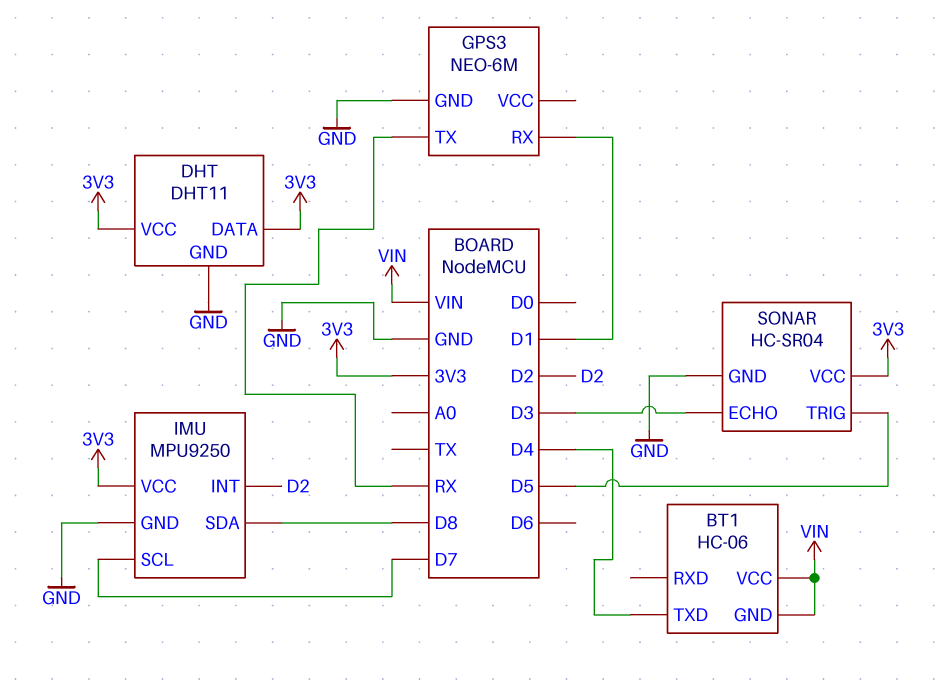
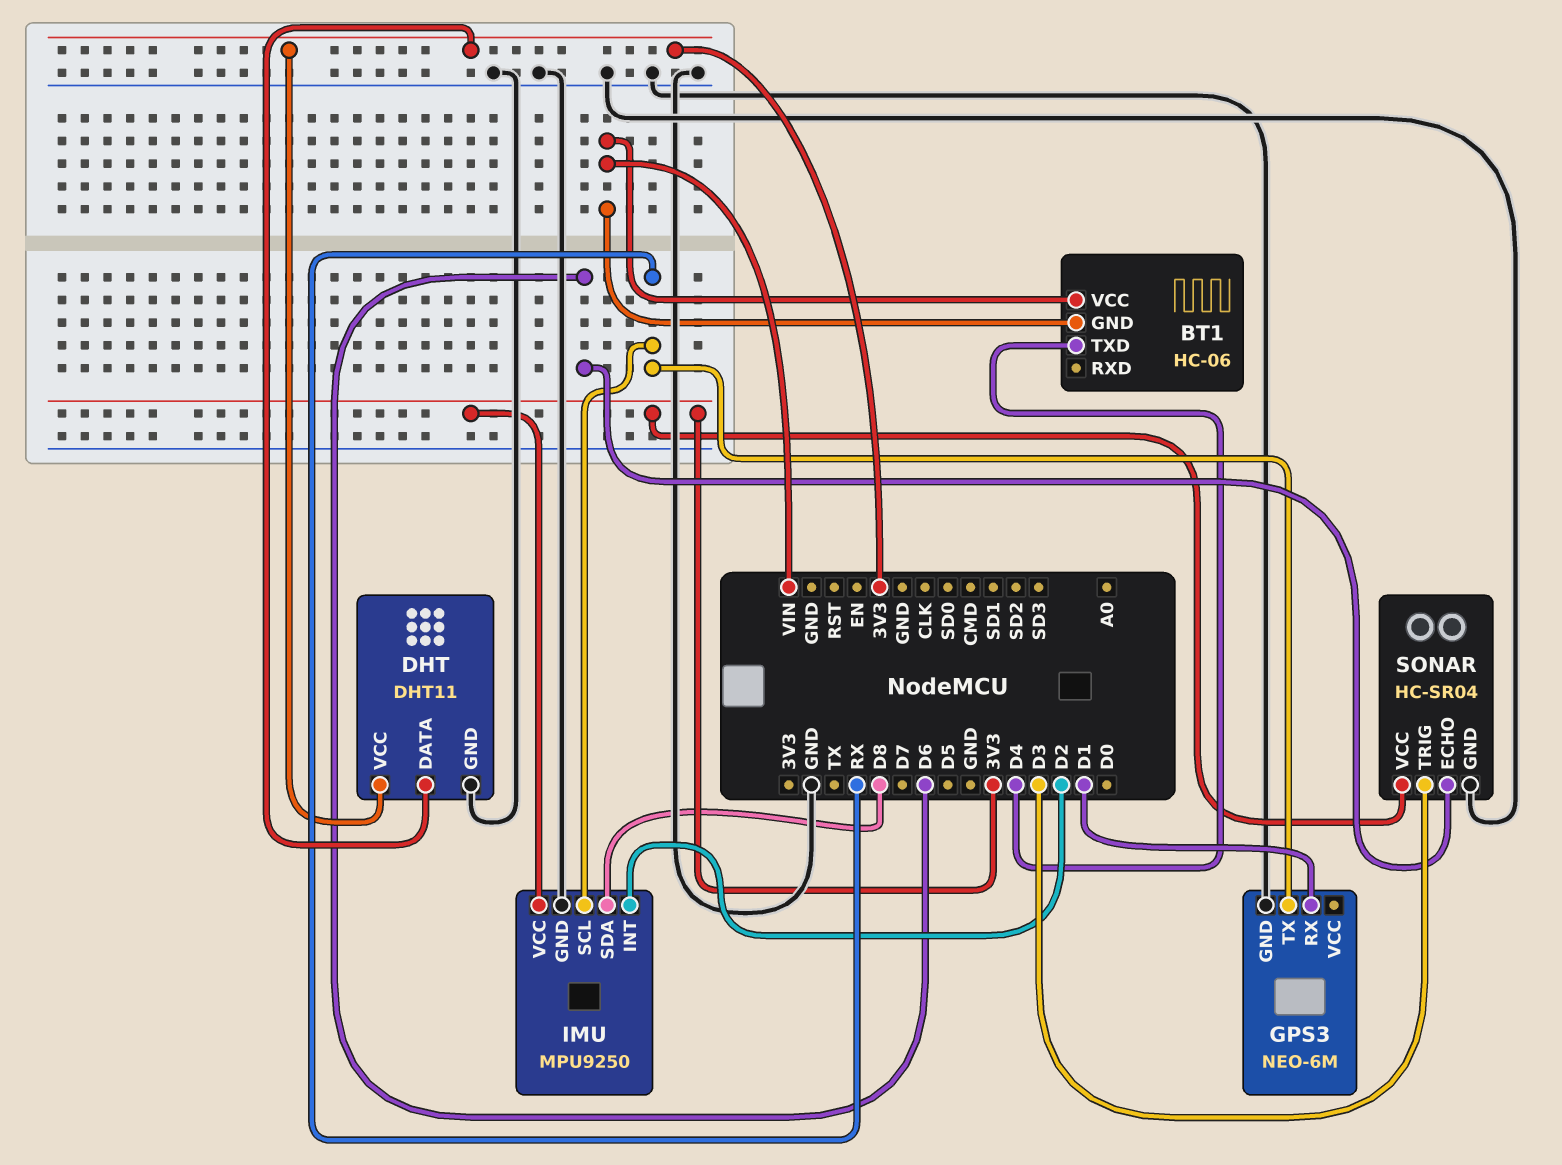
IMU pin SCL: D7 -> RX
SONAR pin ECHO: D3 -> D6
SONAR pin TRIG: D5 -> D3

